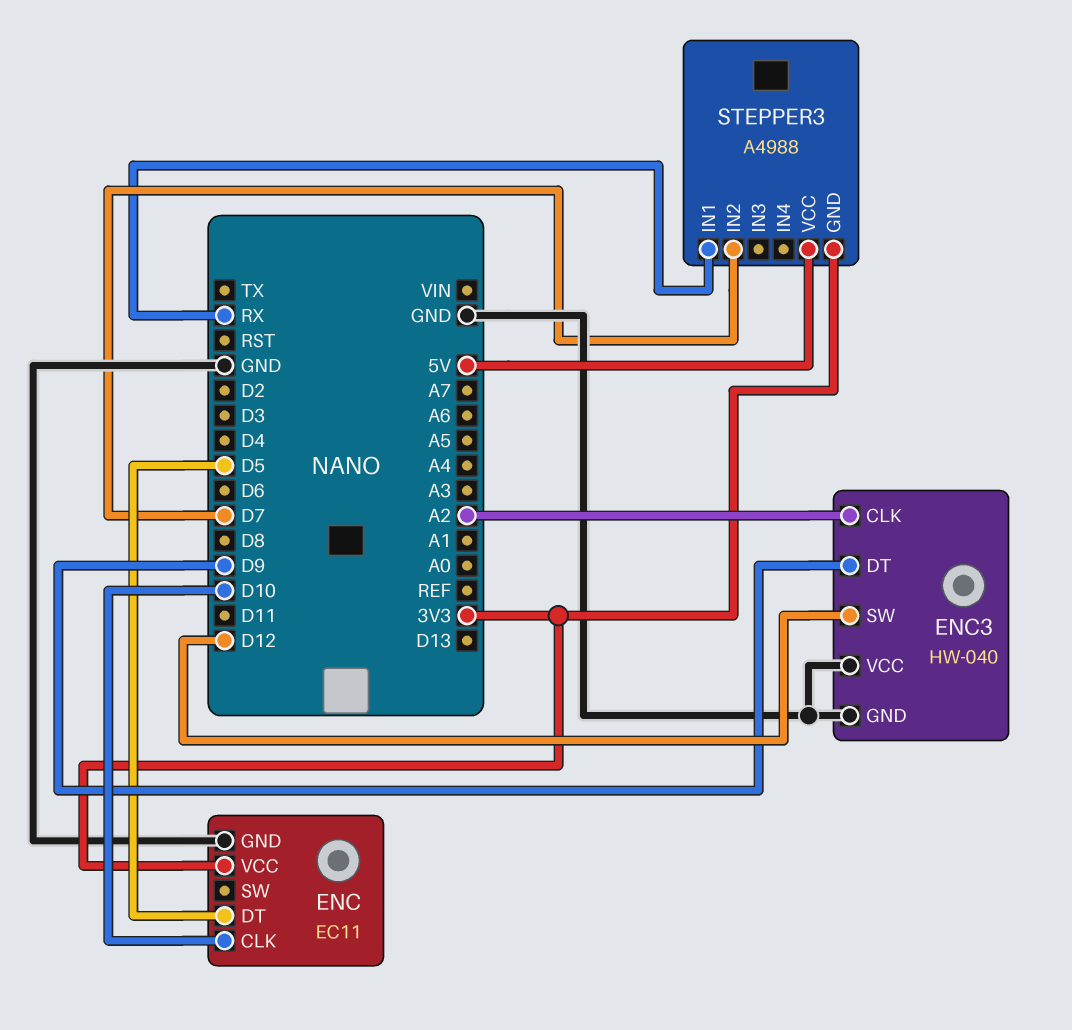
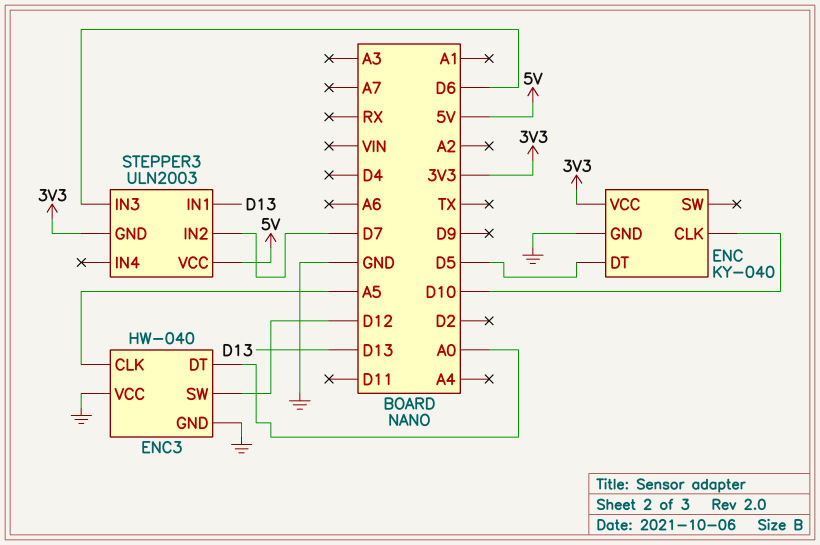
ENC: EC11 -> KY-040
ENC3 pin CLK: A2 -> A5
ENC3 pin DT: D9 -> A0
STEPPER3: A4988 -> ULN2003
STEPPER3 pin IN1: RX -> D13
STEPPER3 pin IN3: none -> D6

